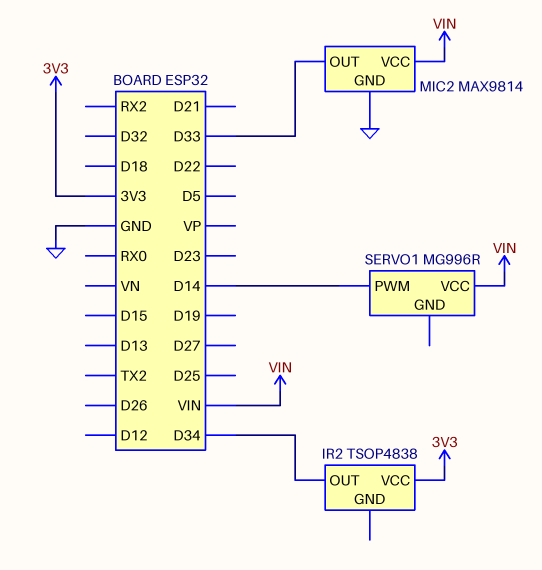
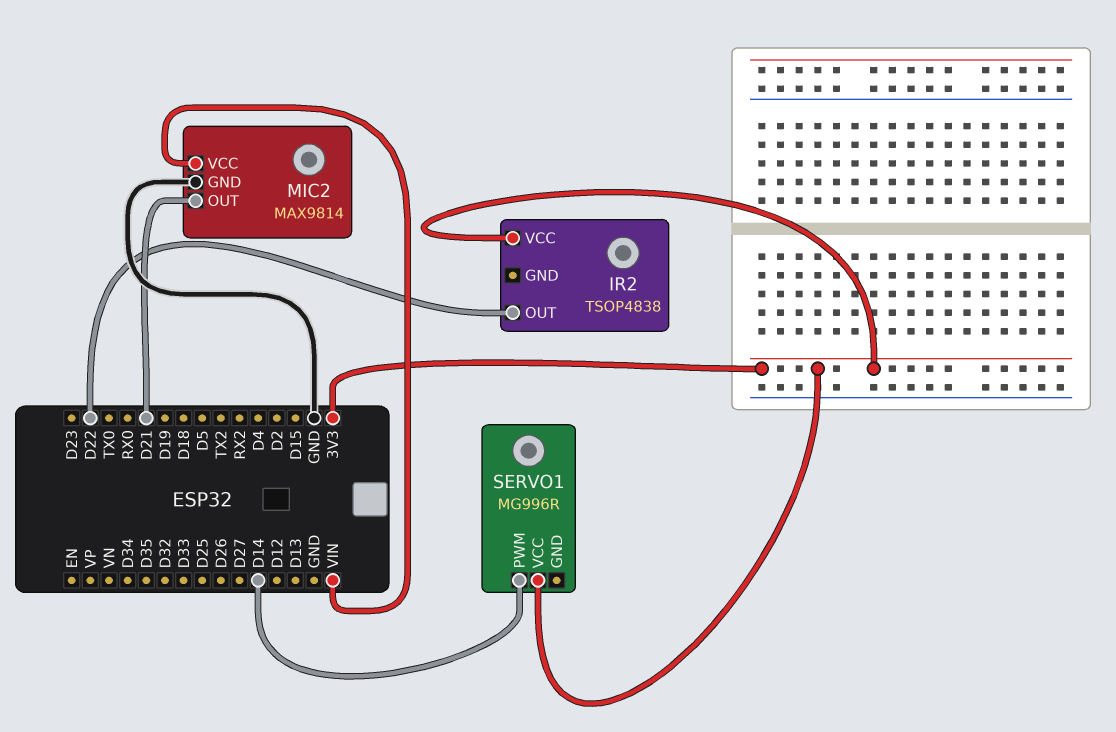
IR2 pin OUT: D34 -> D22
MIC2 pin OUT: D33 -> D21
SERVO1 pin VCC: VIN -> 3V3

